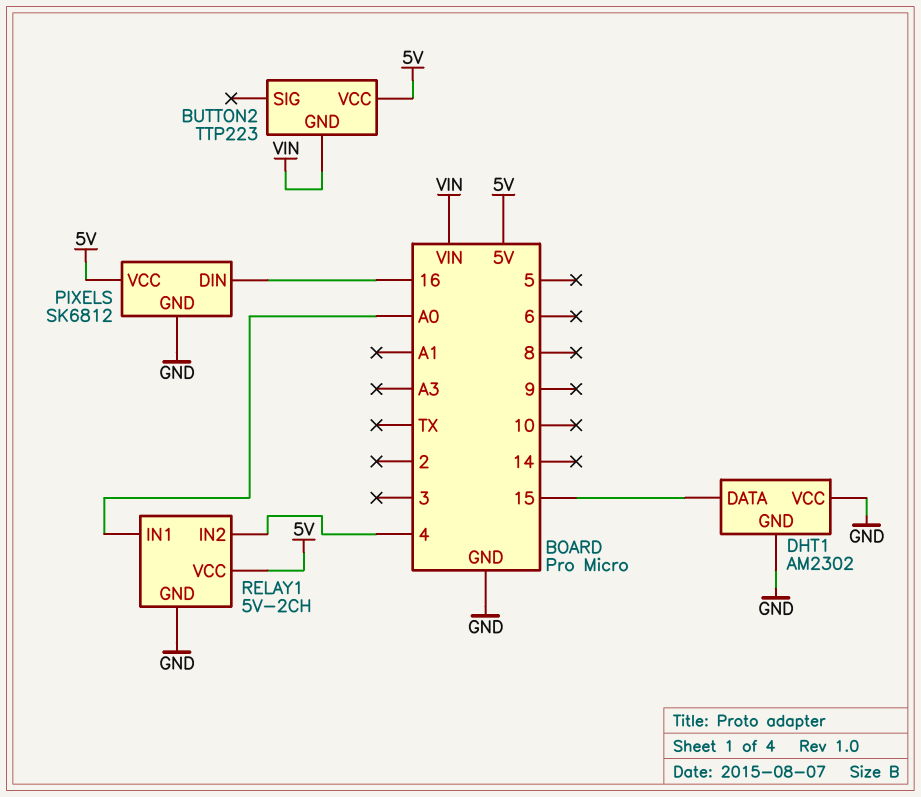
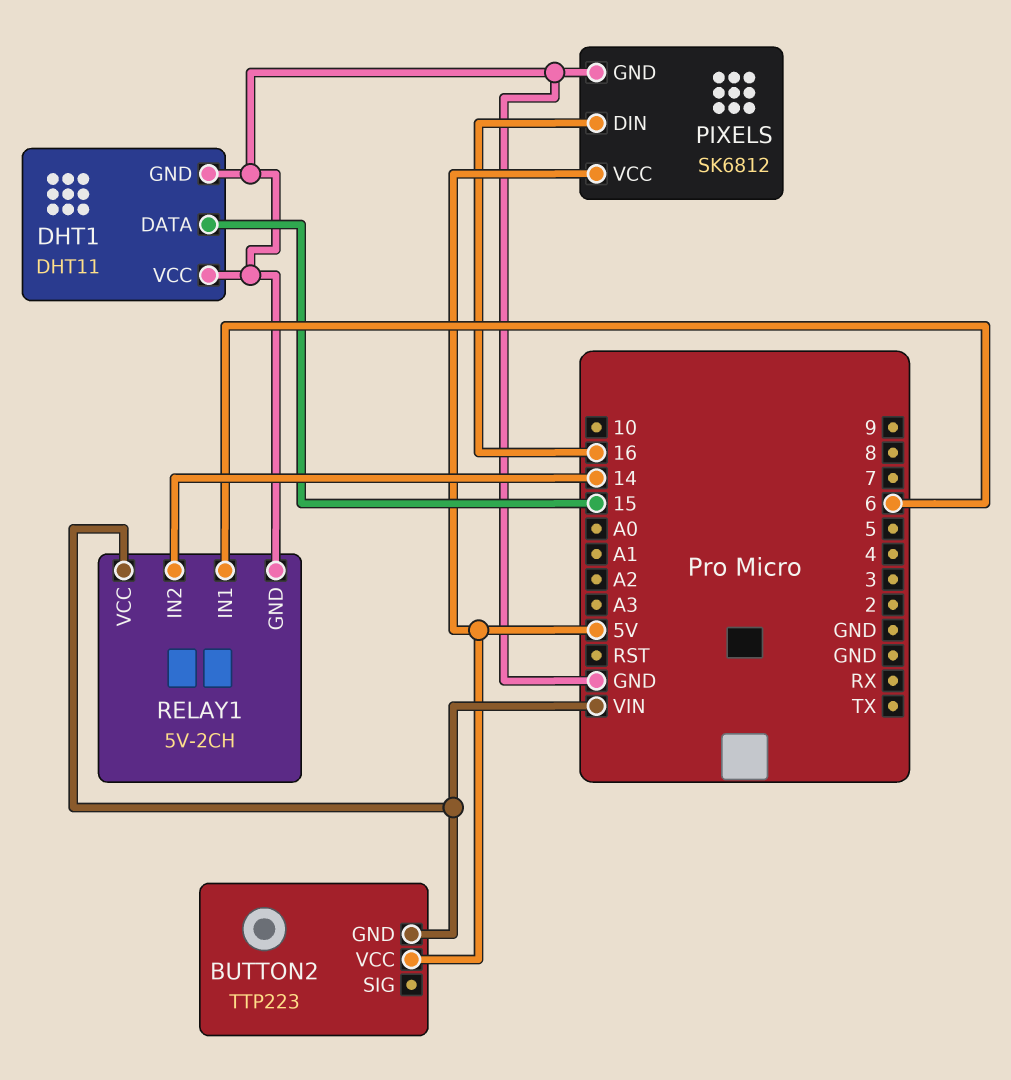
DHT1: AM2302 -> DHT11
RELAY1 pin IN1: A0 -> 6
RELAY1 pin IN2: 4 -> 14
RELAY1 pin VCC: 5V -> VIN

